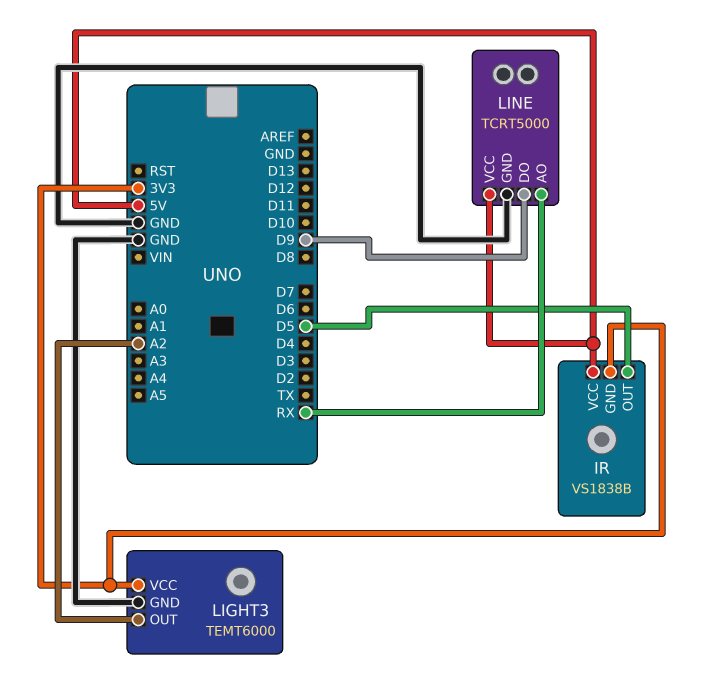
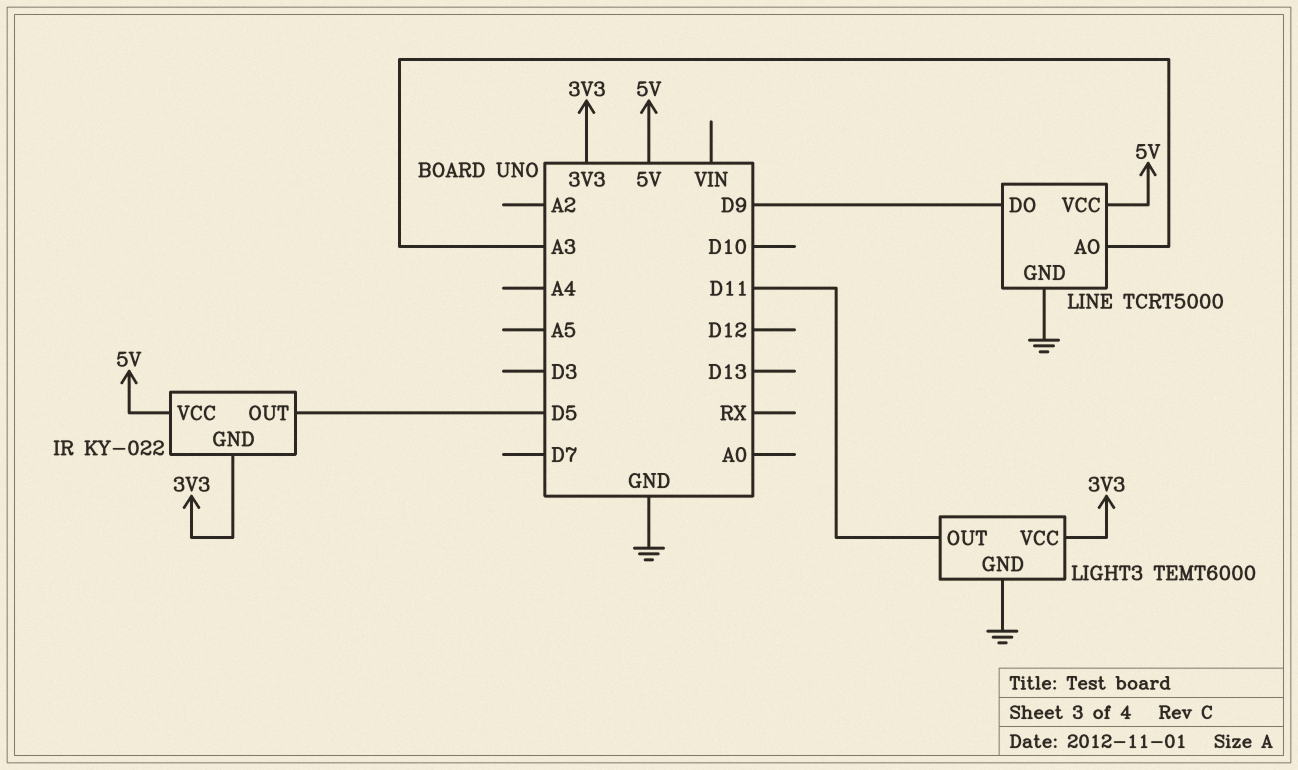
IR: VS1838B -> KY-022
LIGHT3 pin OUT: A2 -> D11
LINE pin AO: RX -> A3

